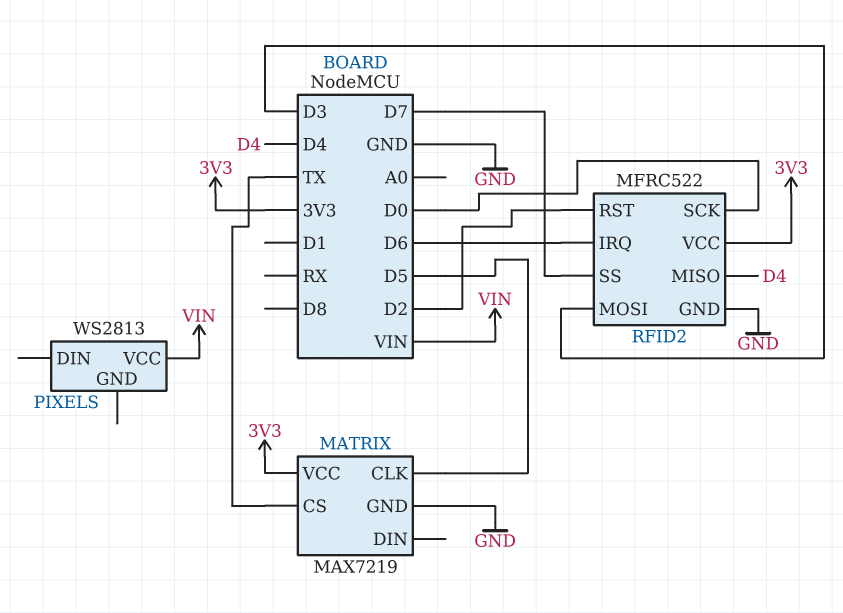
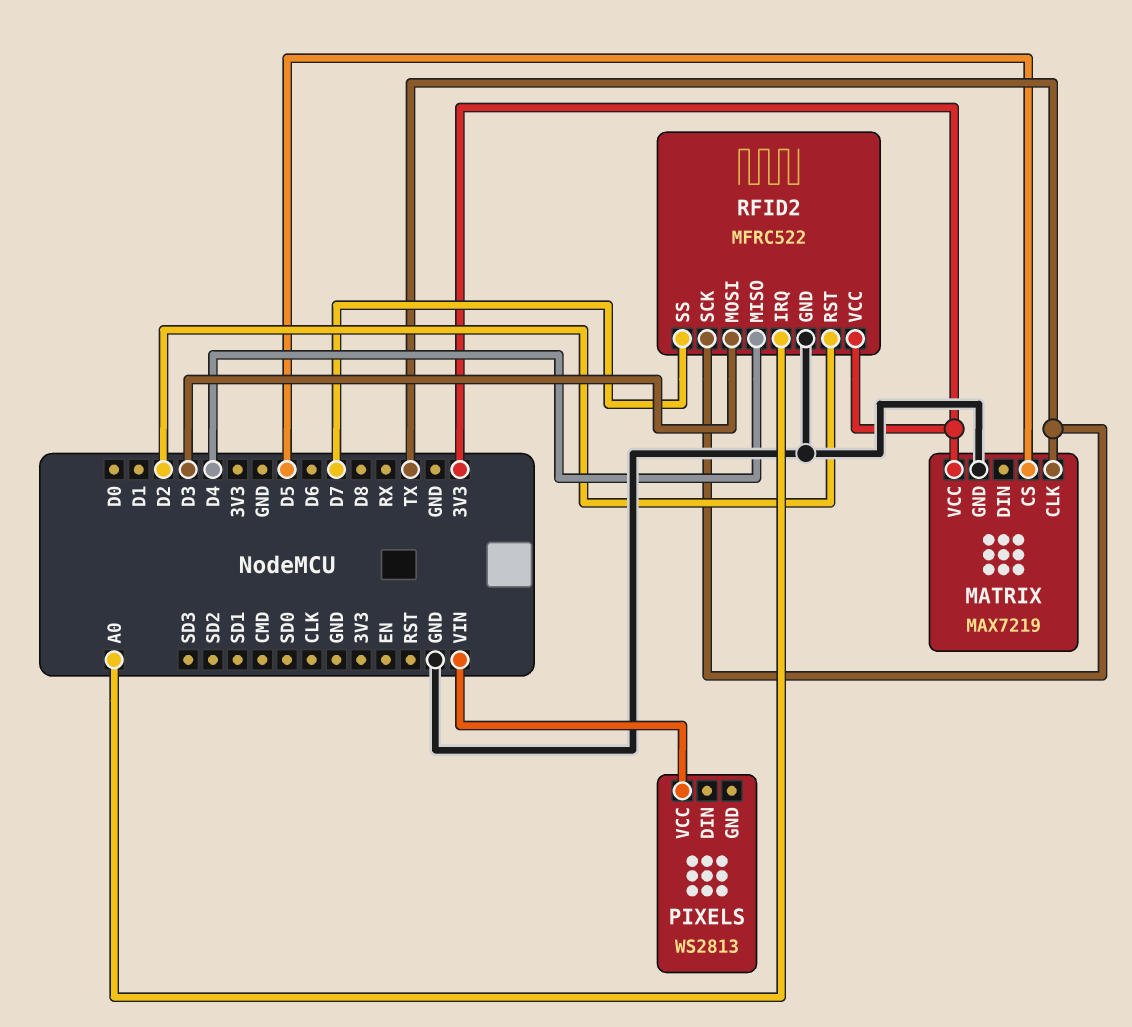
MATRIX pin CLK: D5 -> TX
MATRIX pin CS: TX -> D5
RFID2 pin IRQ: D6 -> A0
RFID2 pin SCK: D0 -> TX

